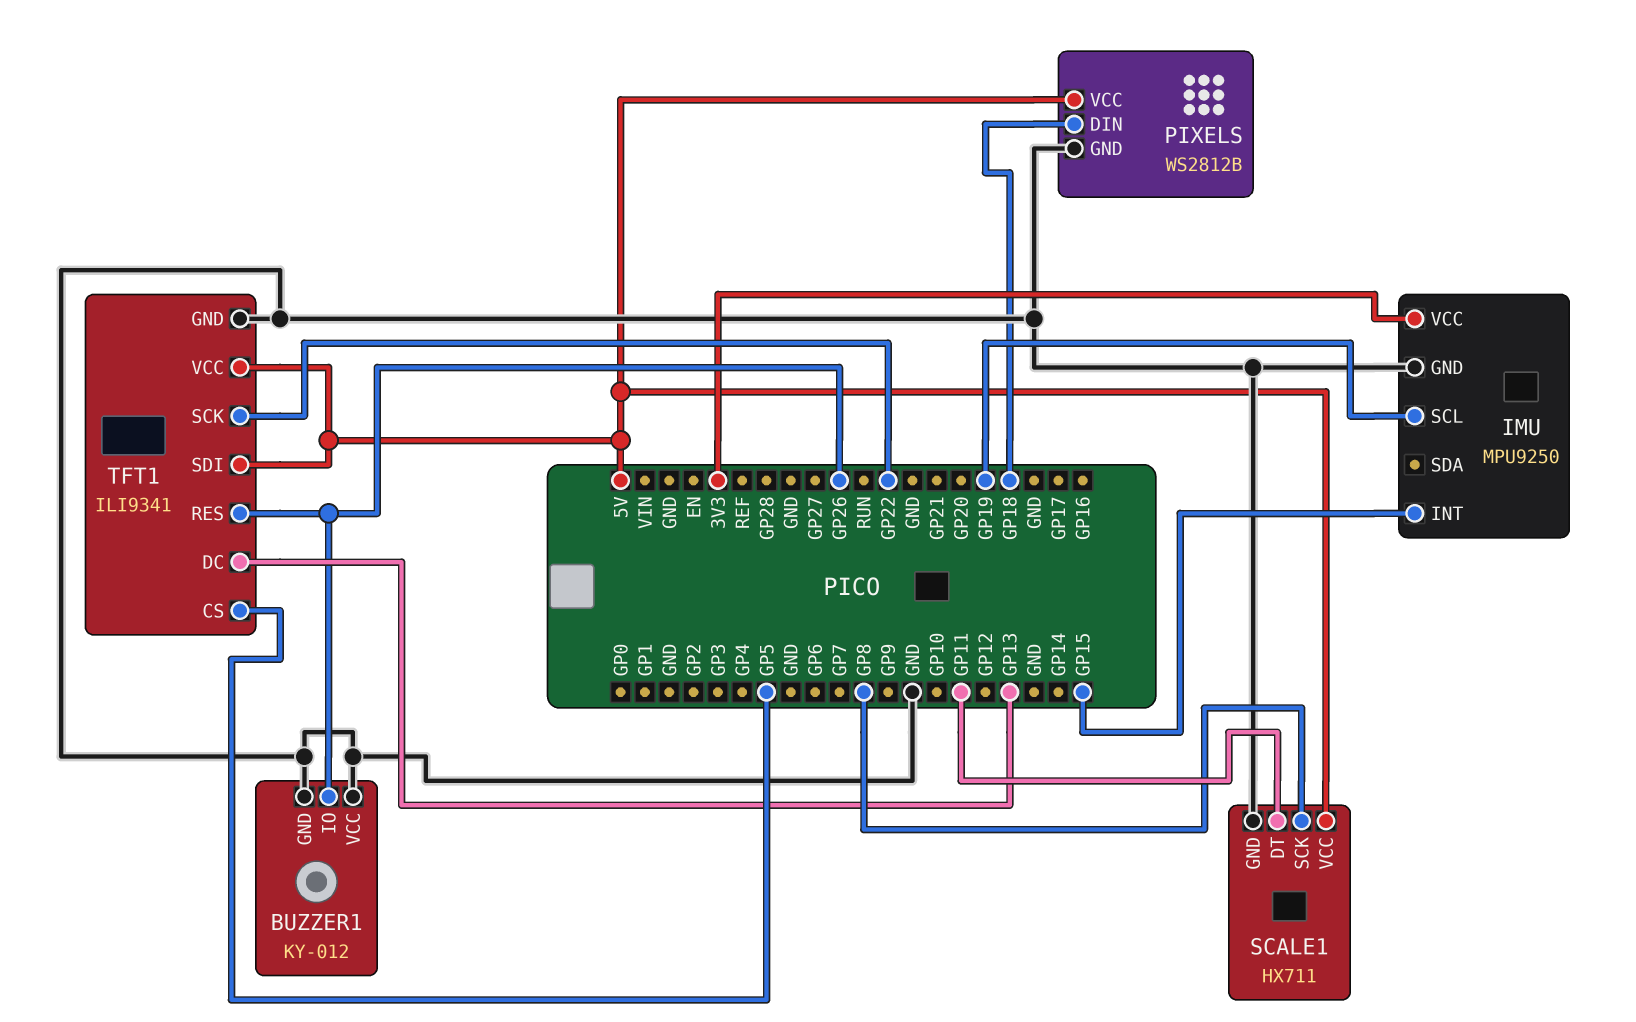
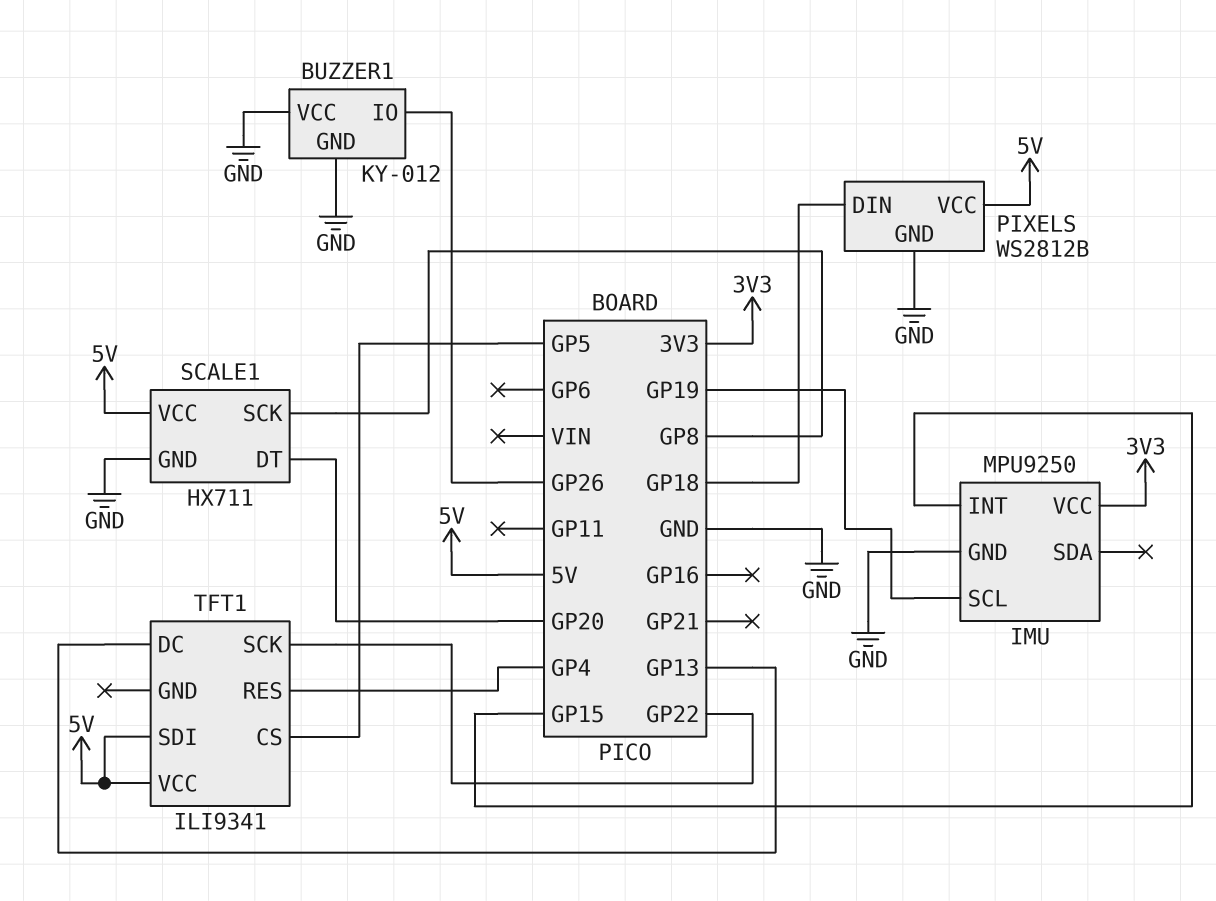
SCALE1 pin DT: GP11 -> GP20
TFT1 pin GND: GND -> none
TFT1 pin RES: GP26 -> GP4

